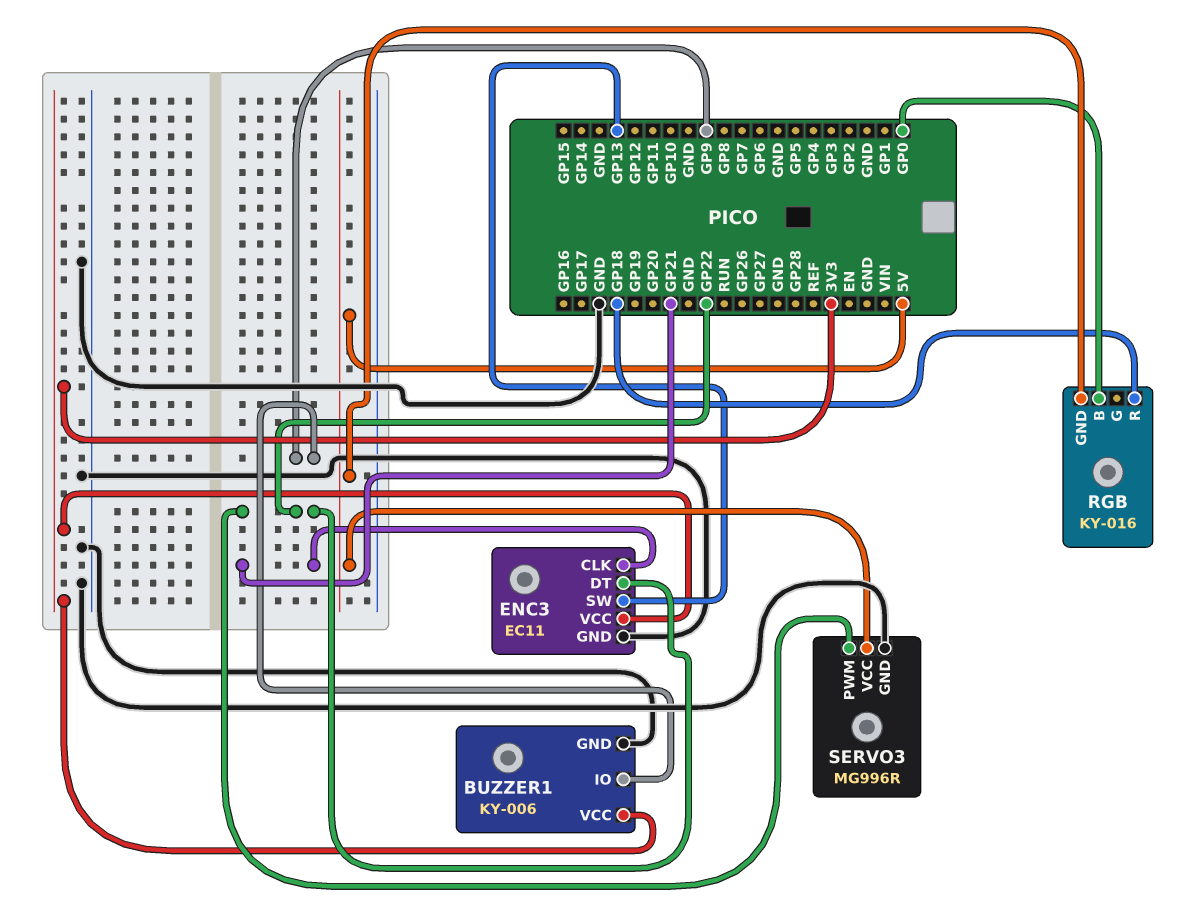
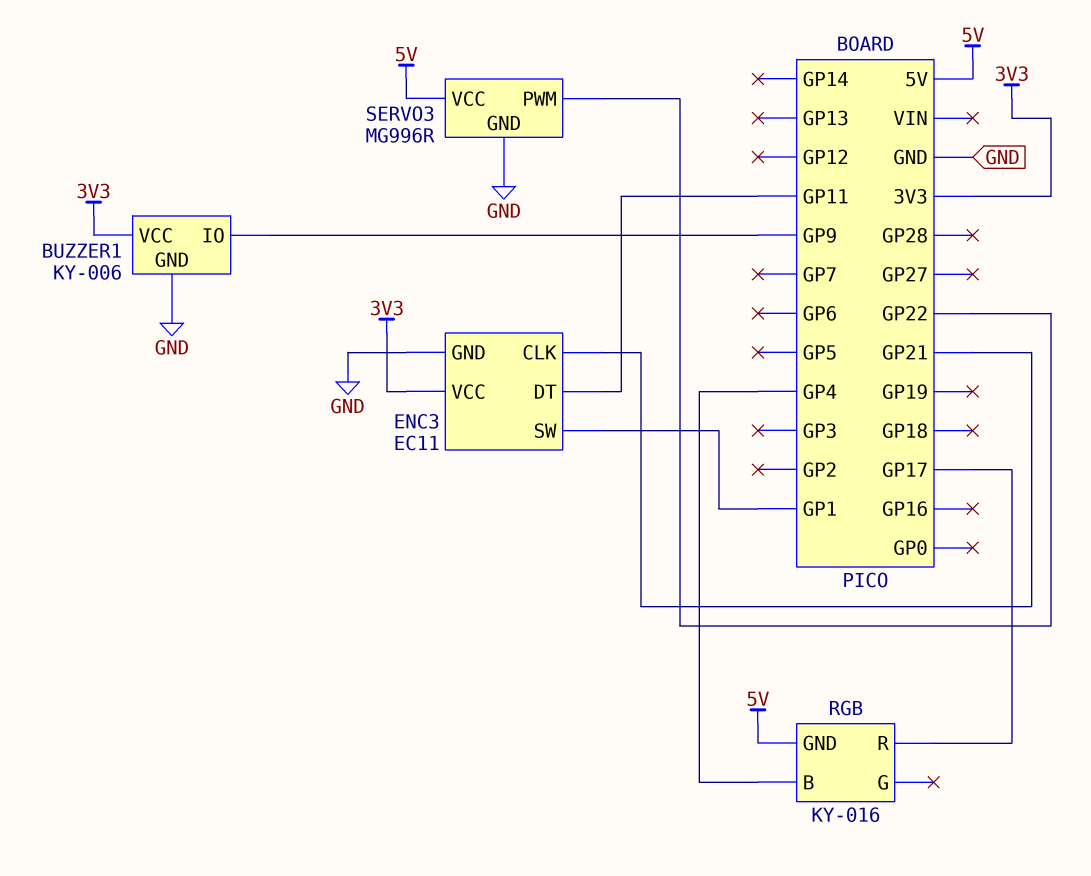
ENC3 pin DT: GP22 -> GP11
ENC3 pin SW: GP13 -> GP1
RGB pin B: GP0 -> GP4
RGB pin R: GP18 -> GP17

